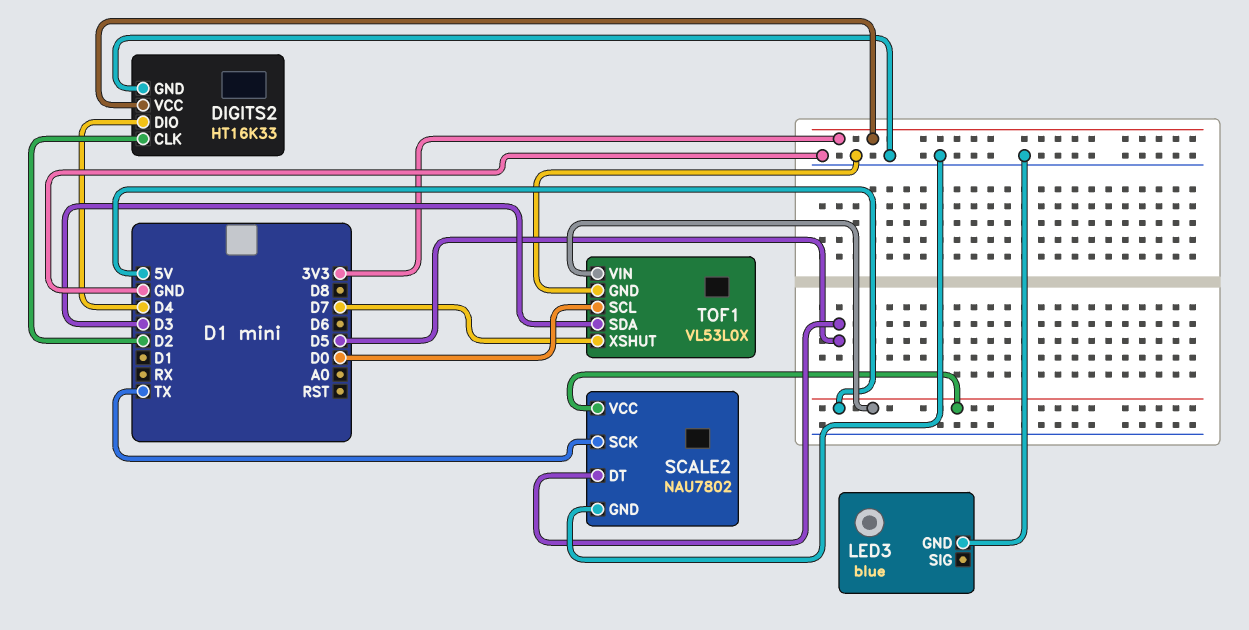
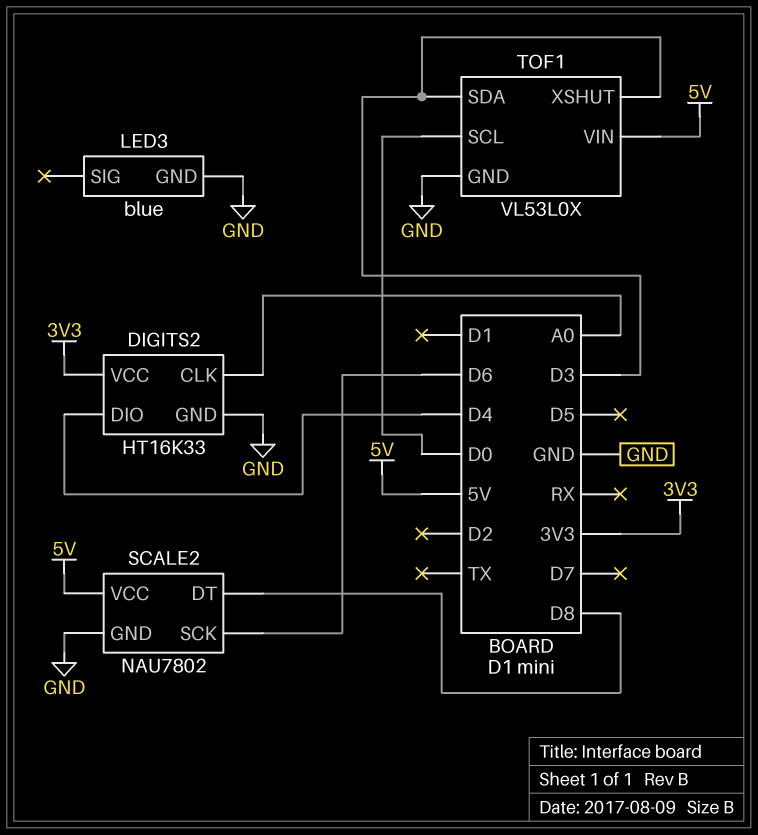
DIGITS2 pin CLK: D2 -> A0
SCALE2 pin DT: D5 -> D8
SCALE2 pin SCK: TX -> D6
TOF1 pin XSHUT: D7 -> D3

